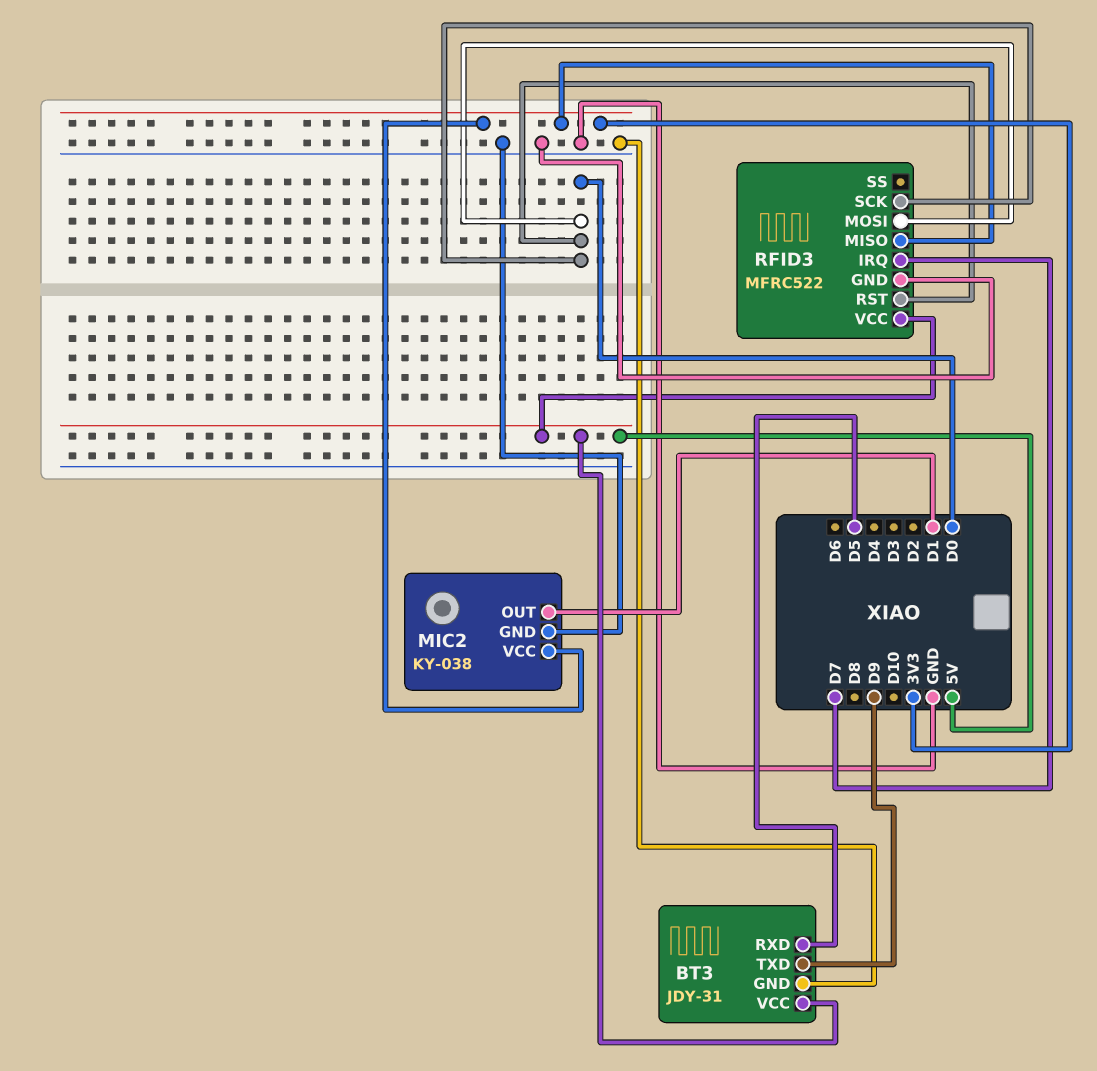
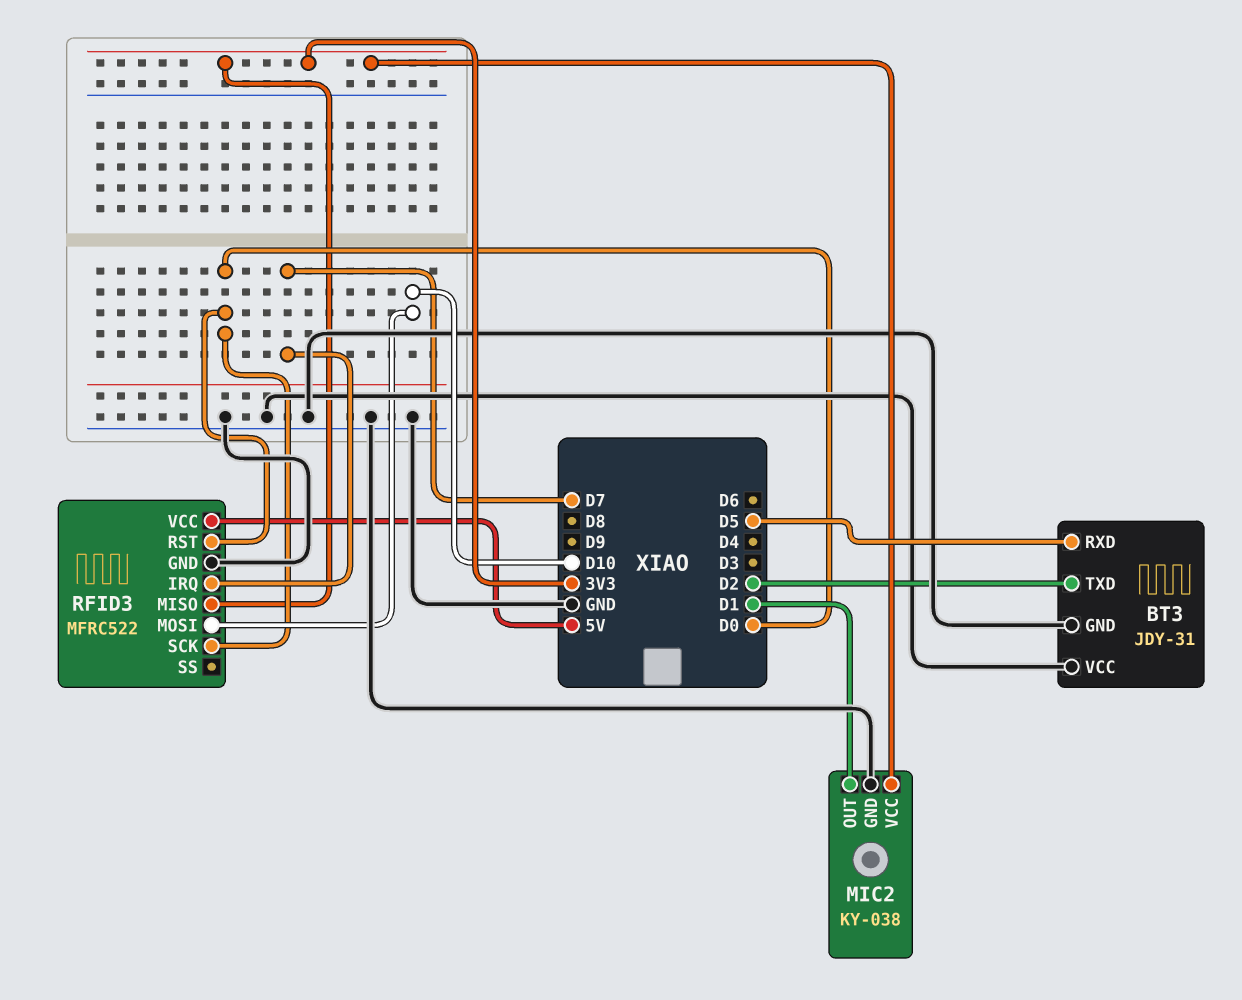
BT3 pin TXD: D9 -> D2
BT3 pin VCC: 5V -> GND
RFID3 pin MOSI: D0 -> D10

